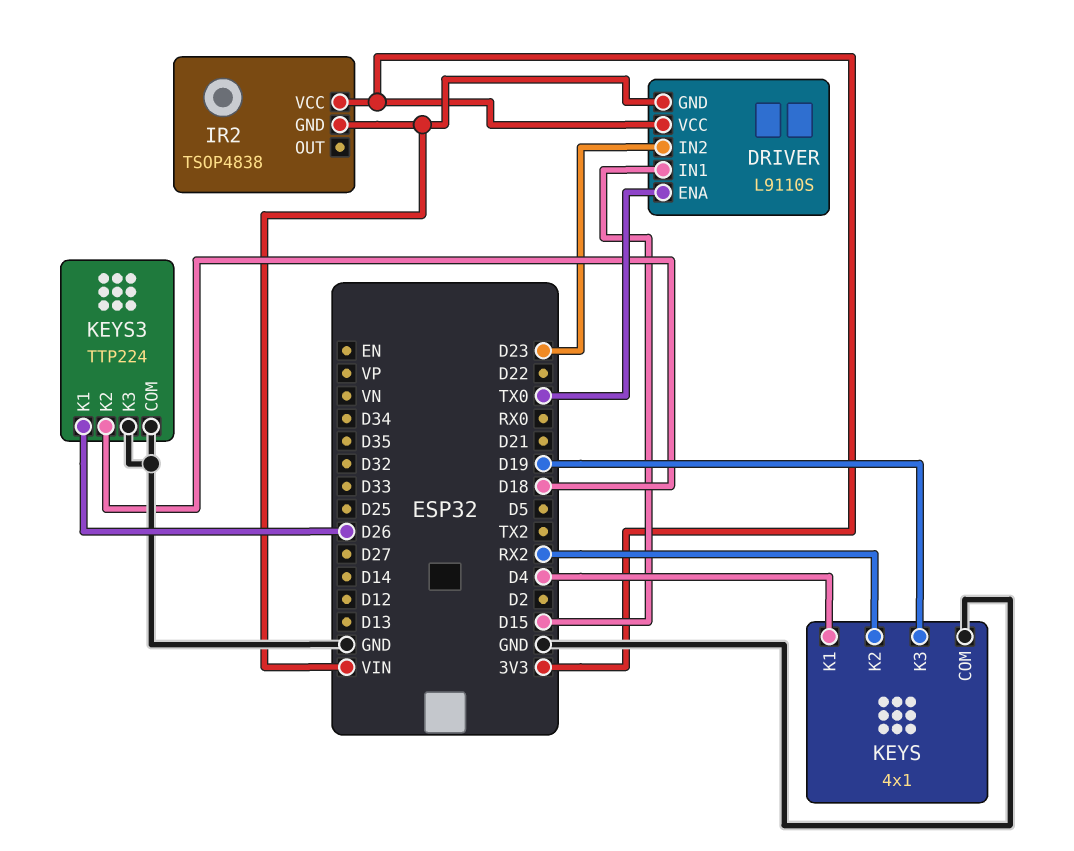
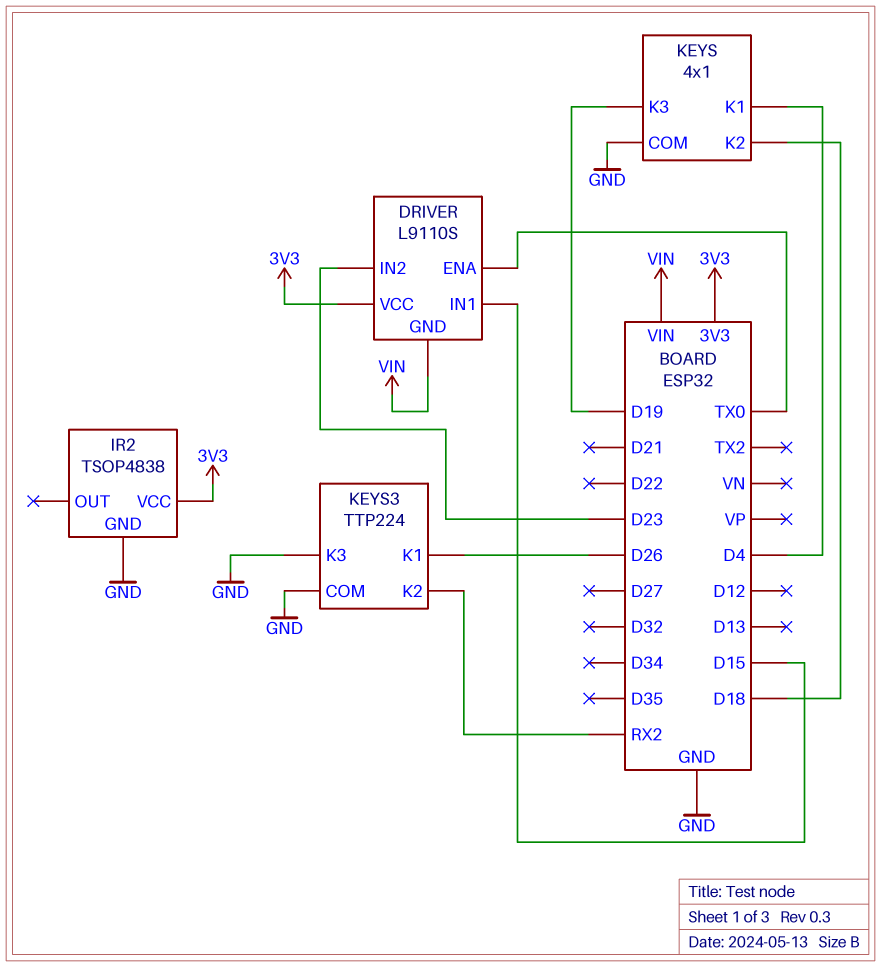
IR2 pin GND: VIN -> GND
KEYS pin K2: RX2 -> D18
KEYS3 pin K2: D18 -> RX2

